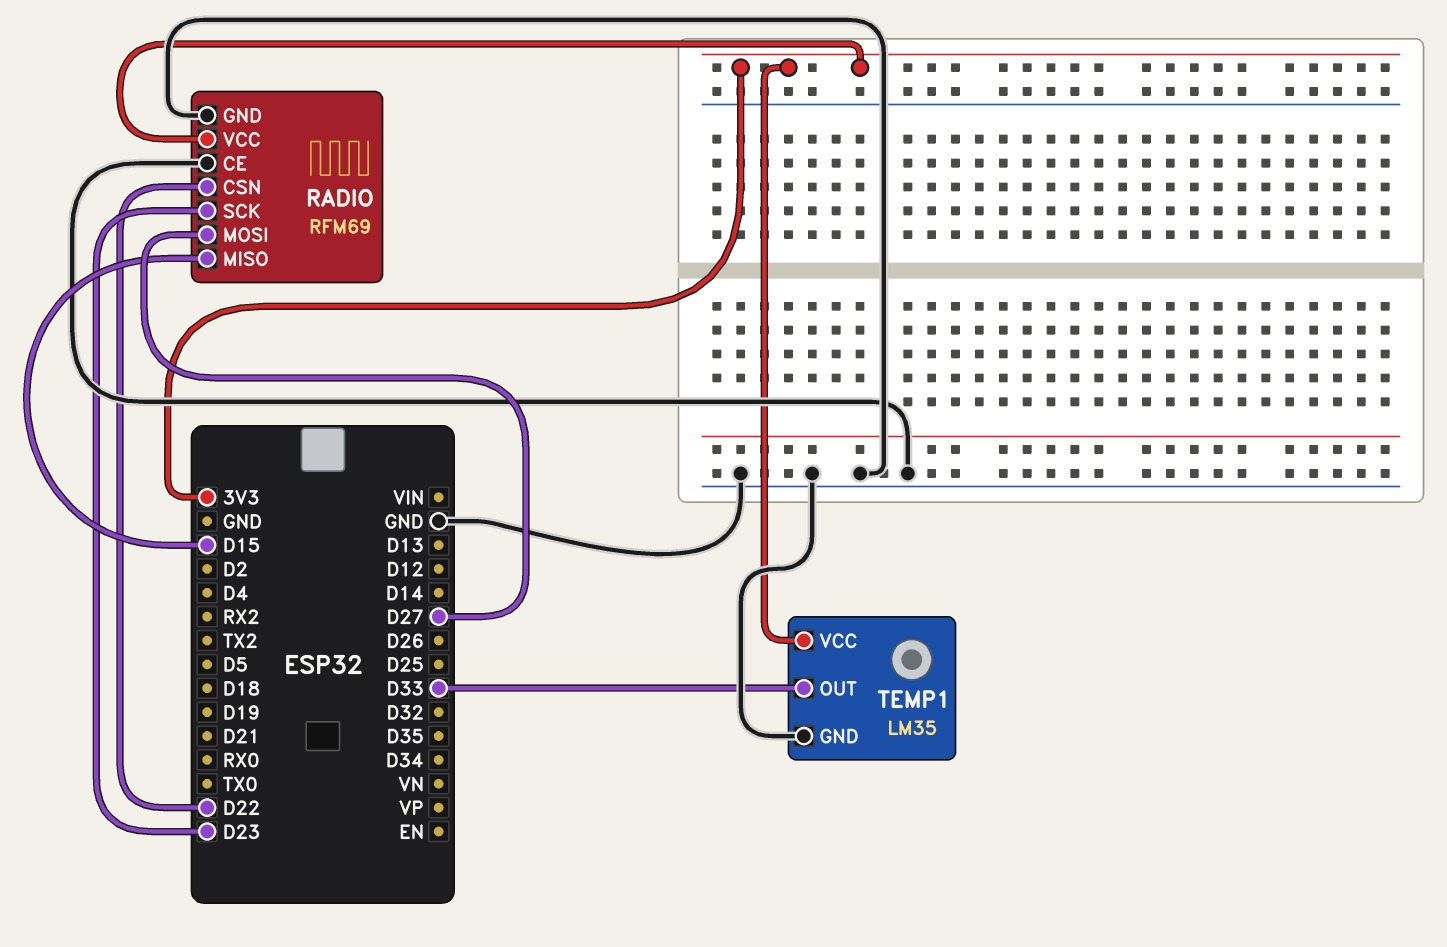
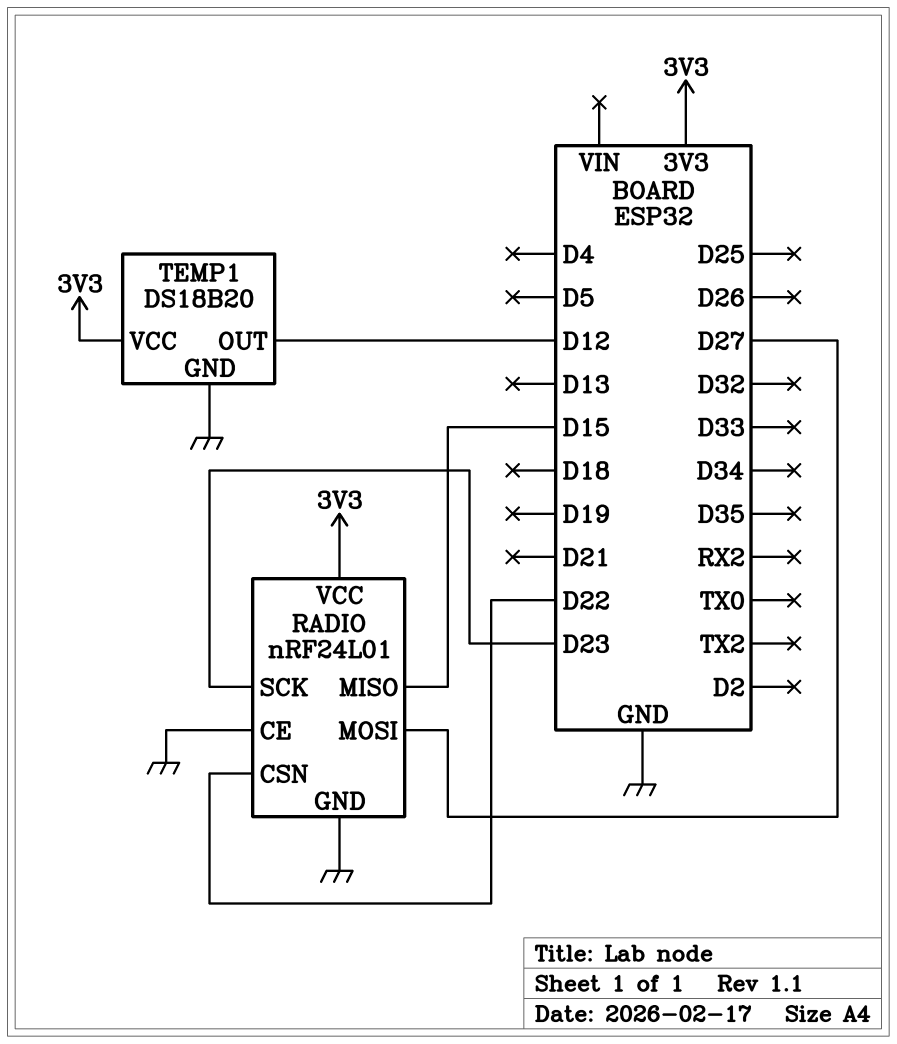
RADIO: RFM69 -> nRF24L01
TEMP1: LM35 -> DS18B20
TEMP1 pin OUT: D33 -> D12

